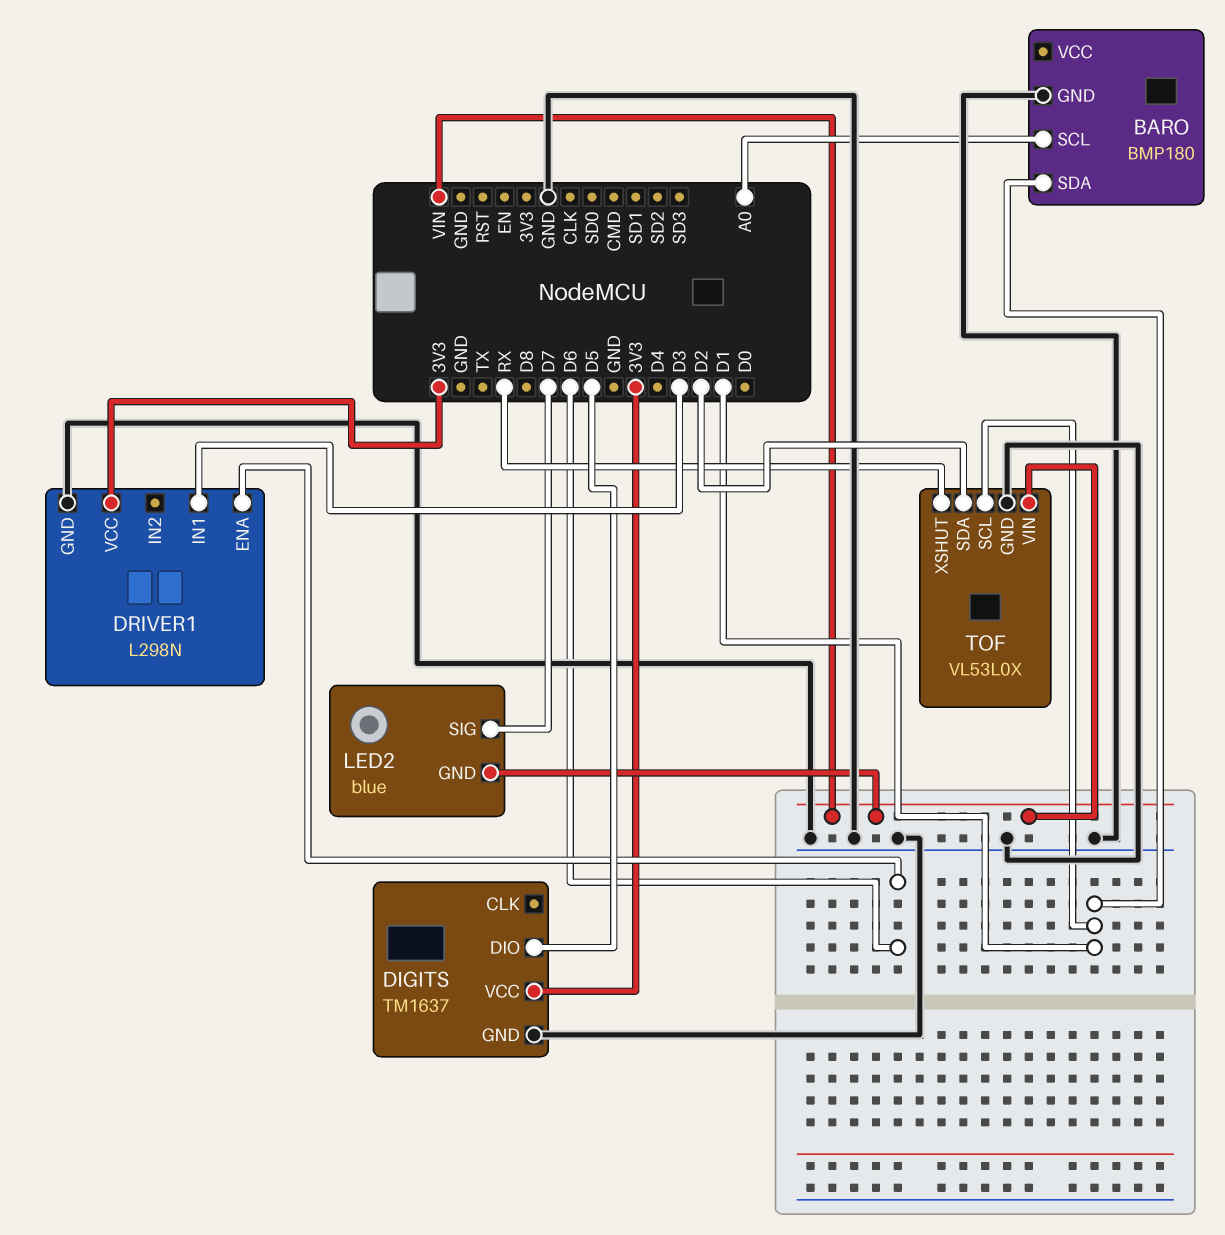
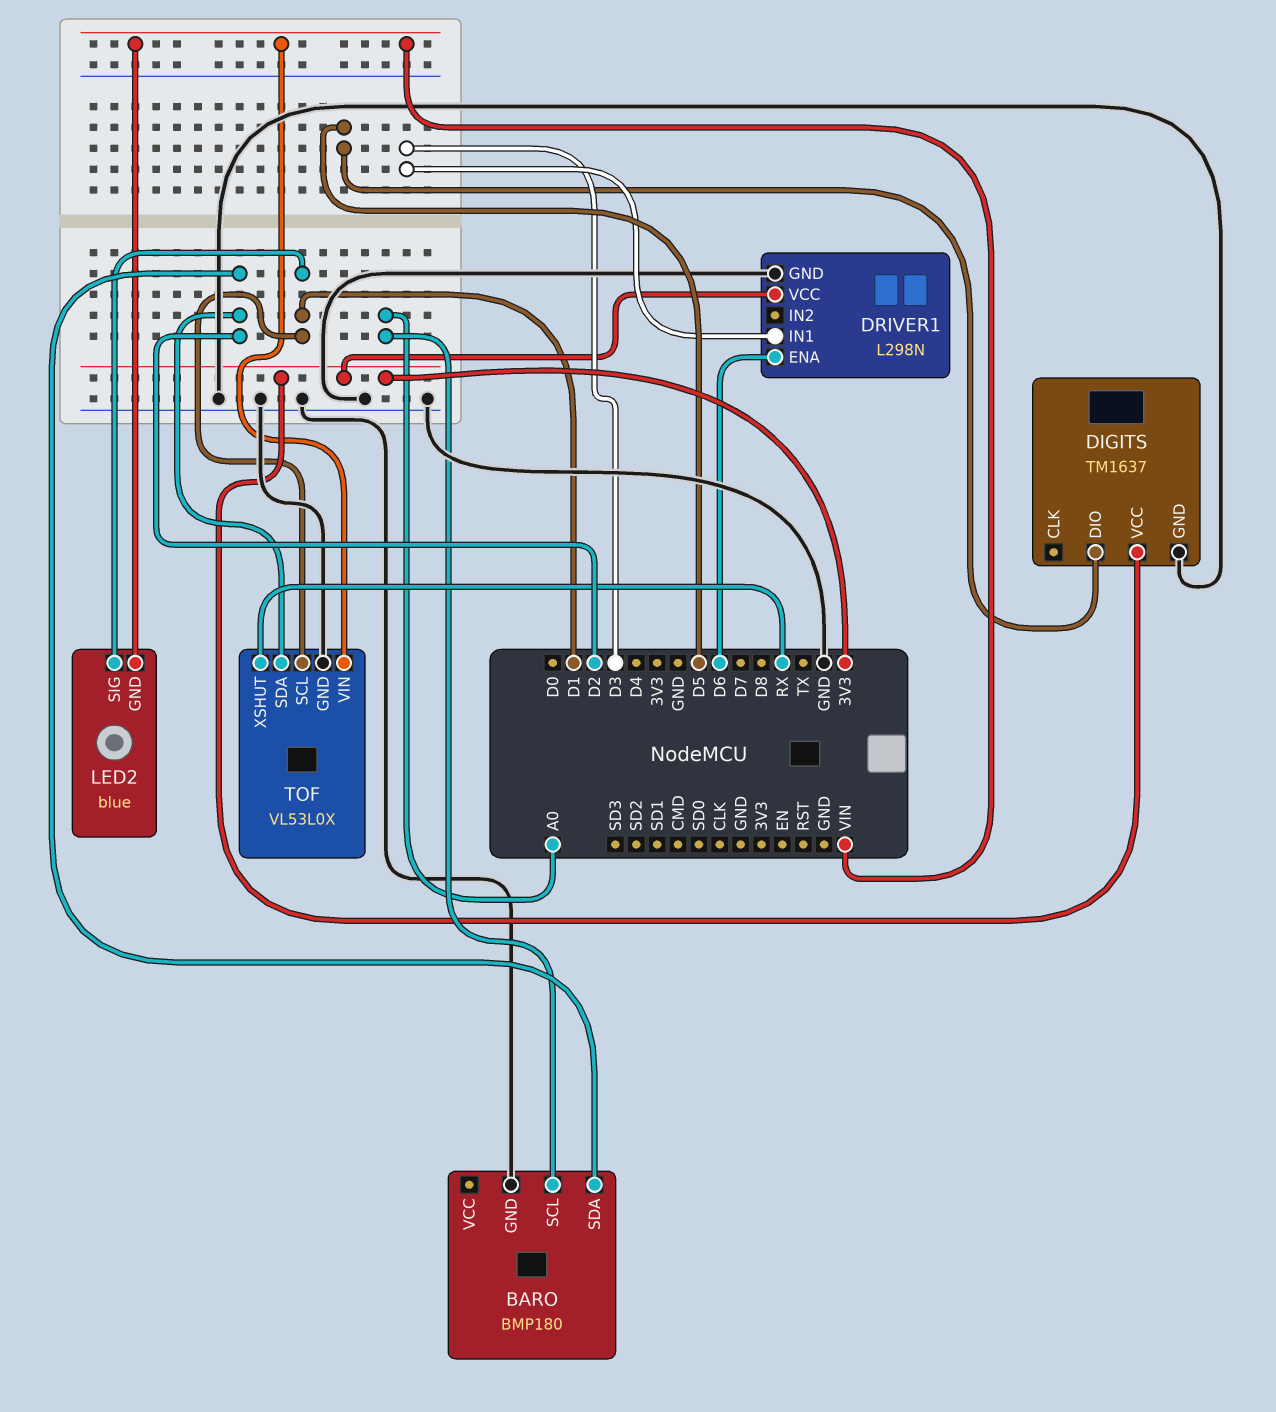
BARO pin SDA: D1 -> D2
LED2 pin SIG: D7 -> D1

